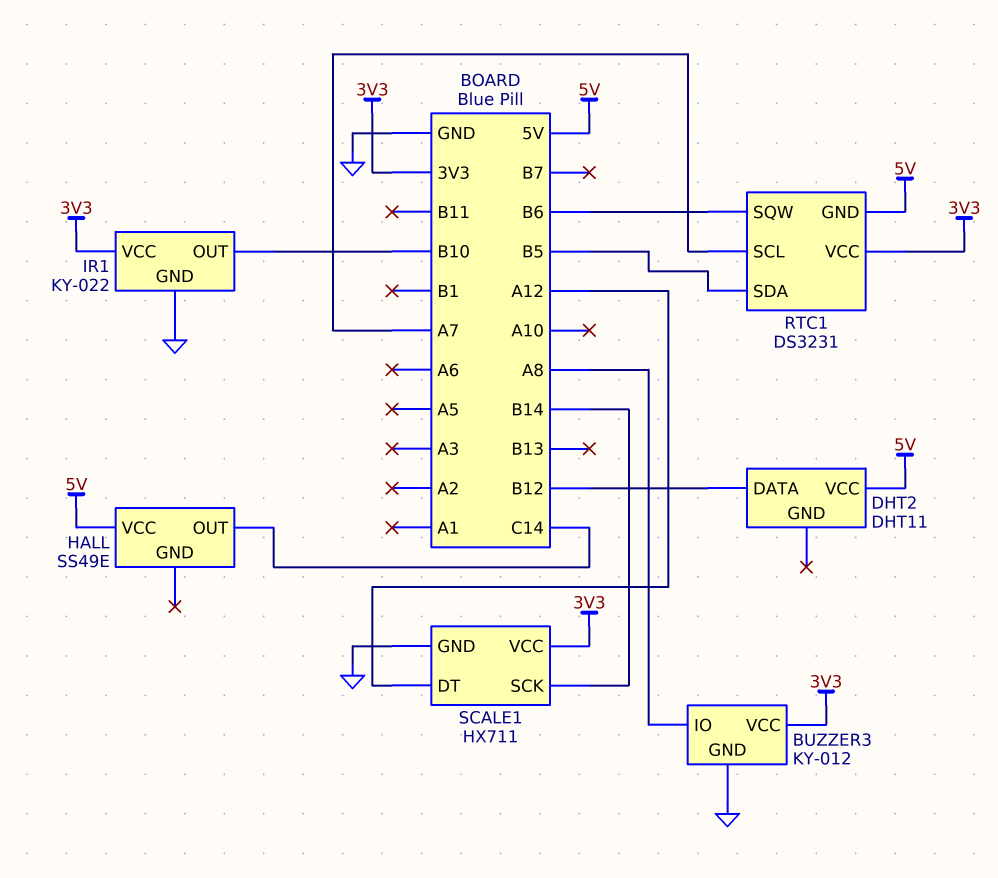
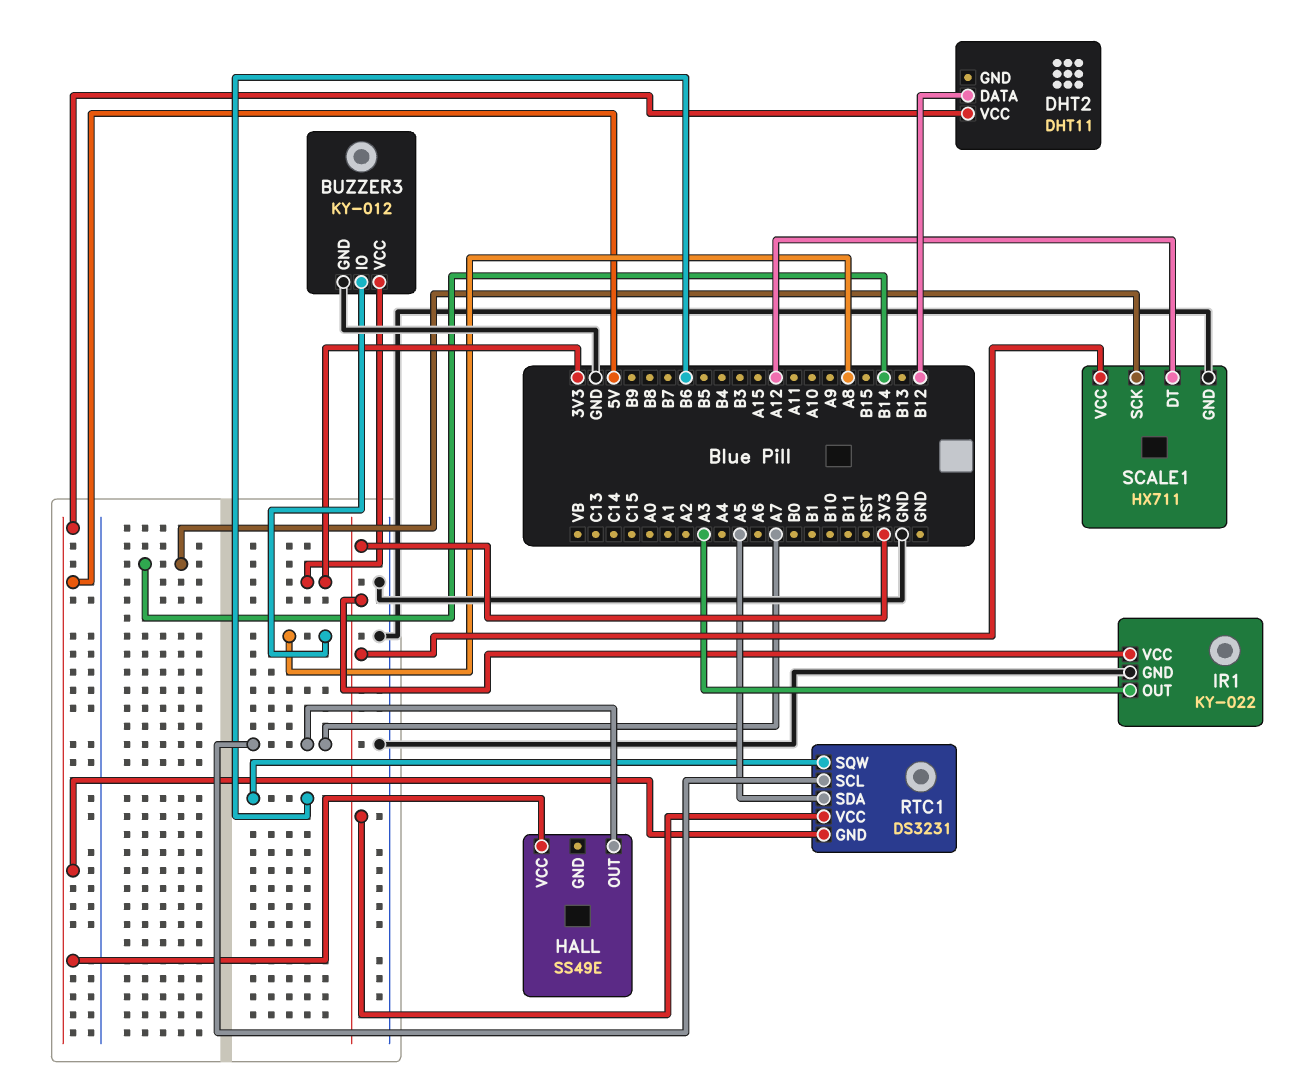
HALL pin OUT: C14 -> A7
IR1 pin OUT: B10 -> A3
RTC1 pin SDA: B5 -> A5

